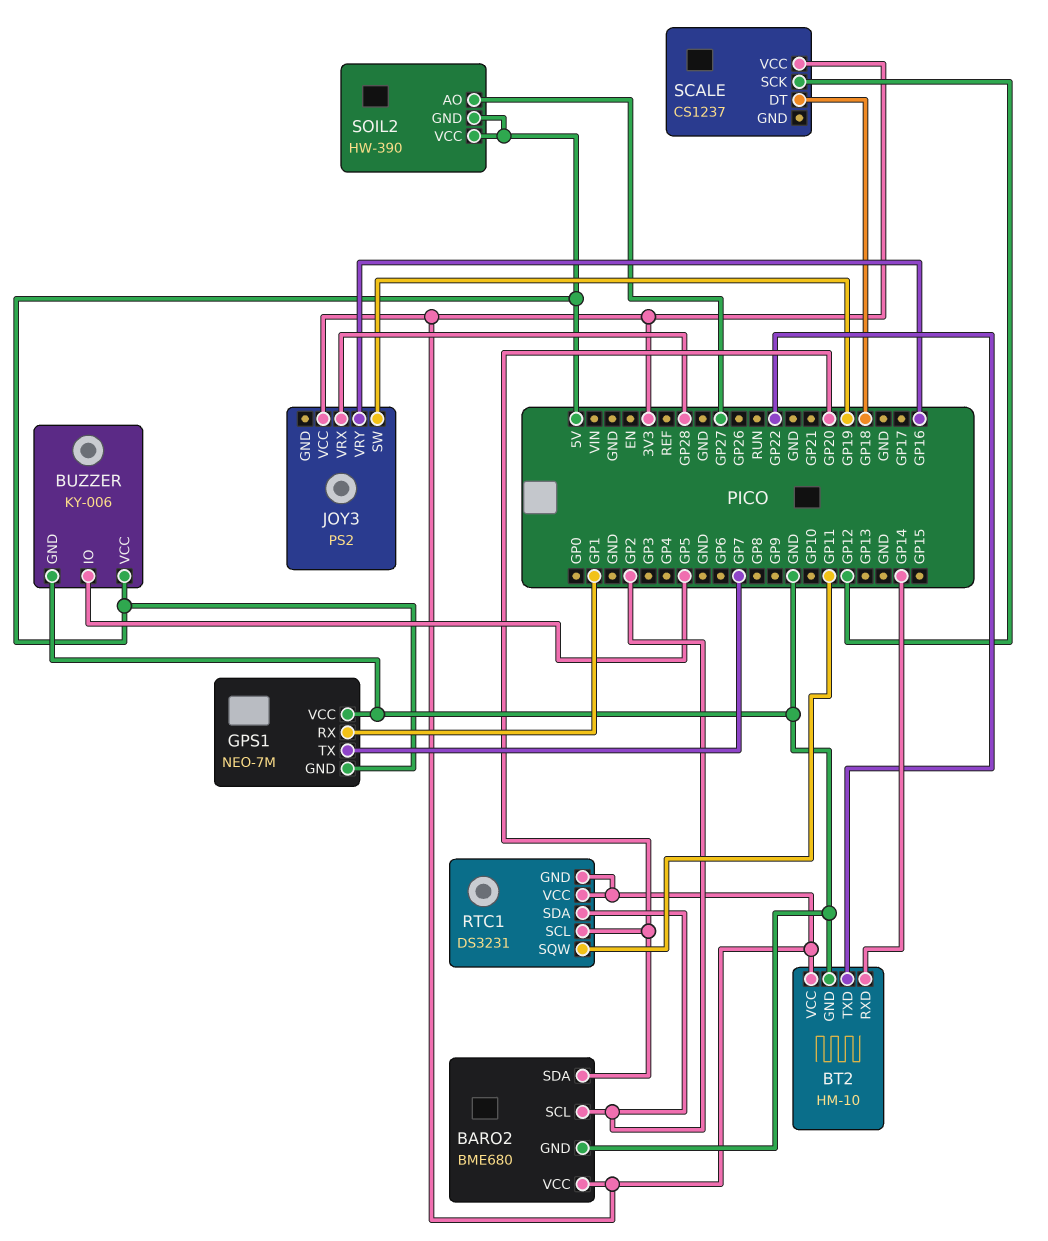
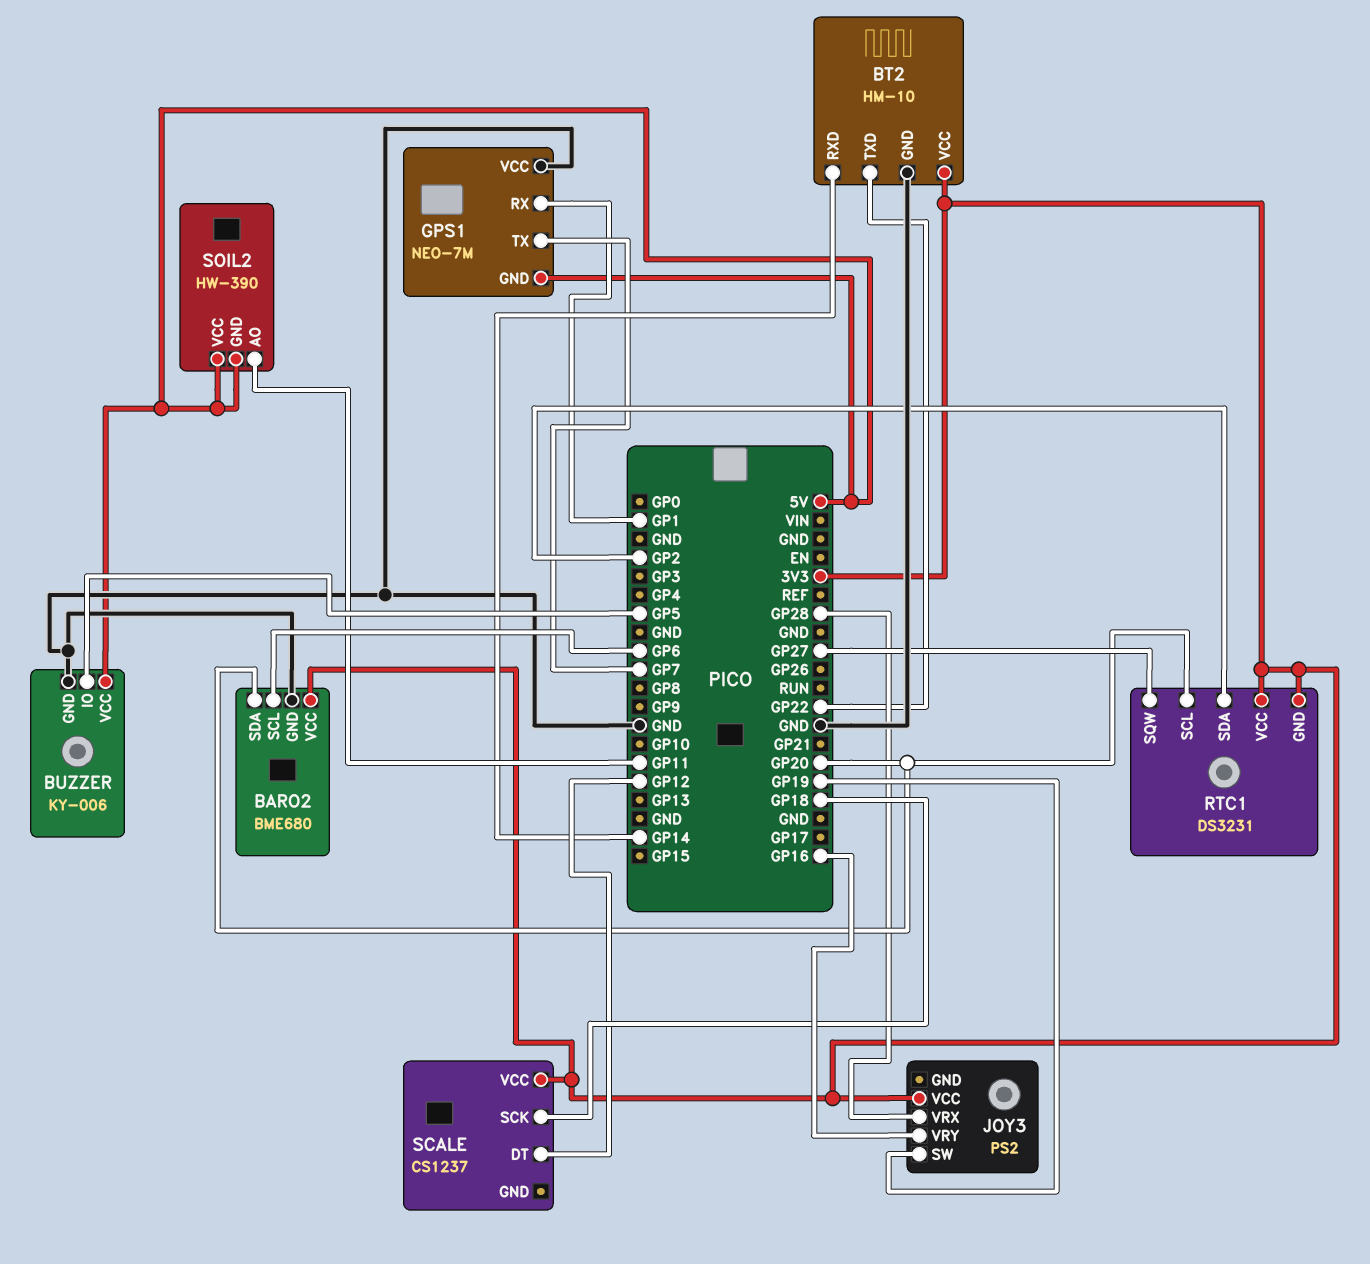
BARO2 pin SCL: GP2 -> GP6
RTC1 pin SQW: GP11 -> GP27
SCALE pin DT: GP18 -> GP12
SCALE pin SCK: GP12 -> GP18
SOIL2 pin AO: GP27 -> GP11

